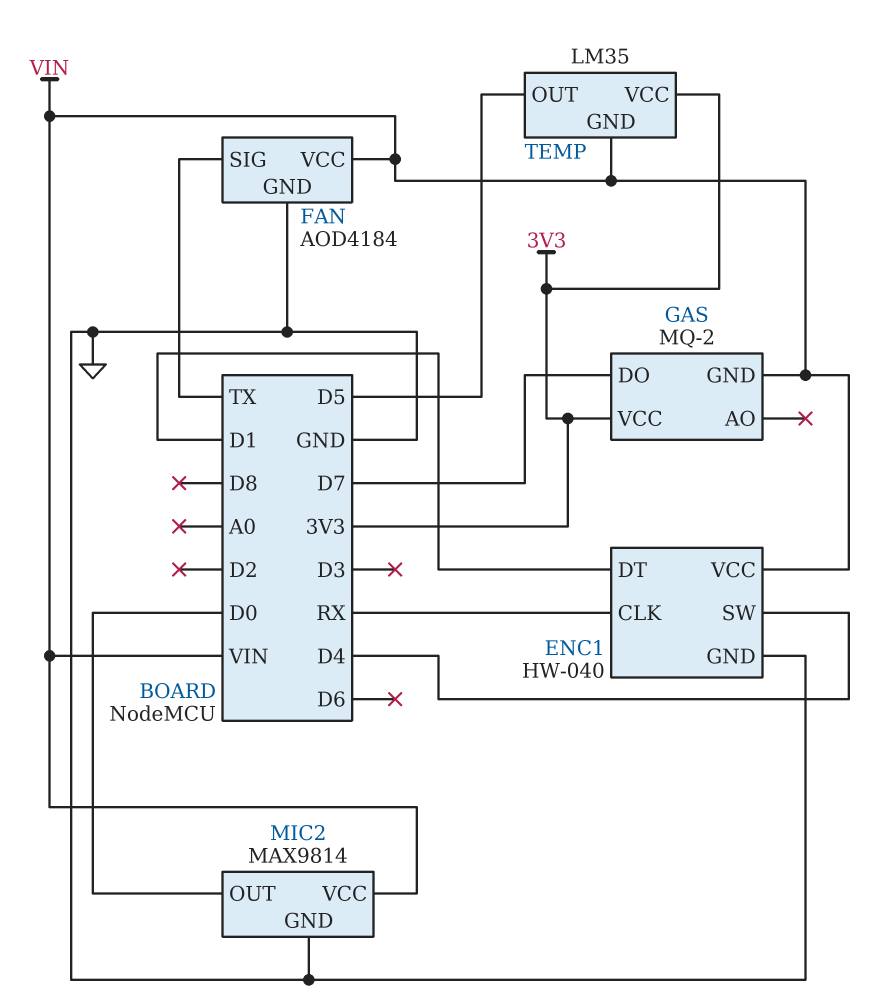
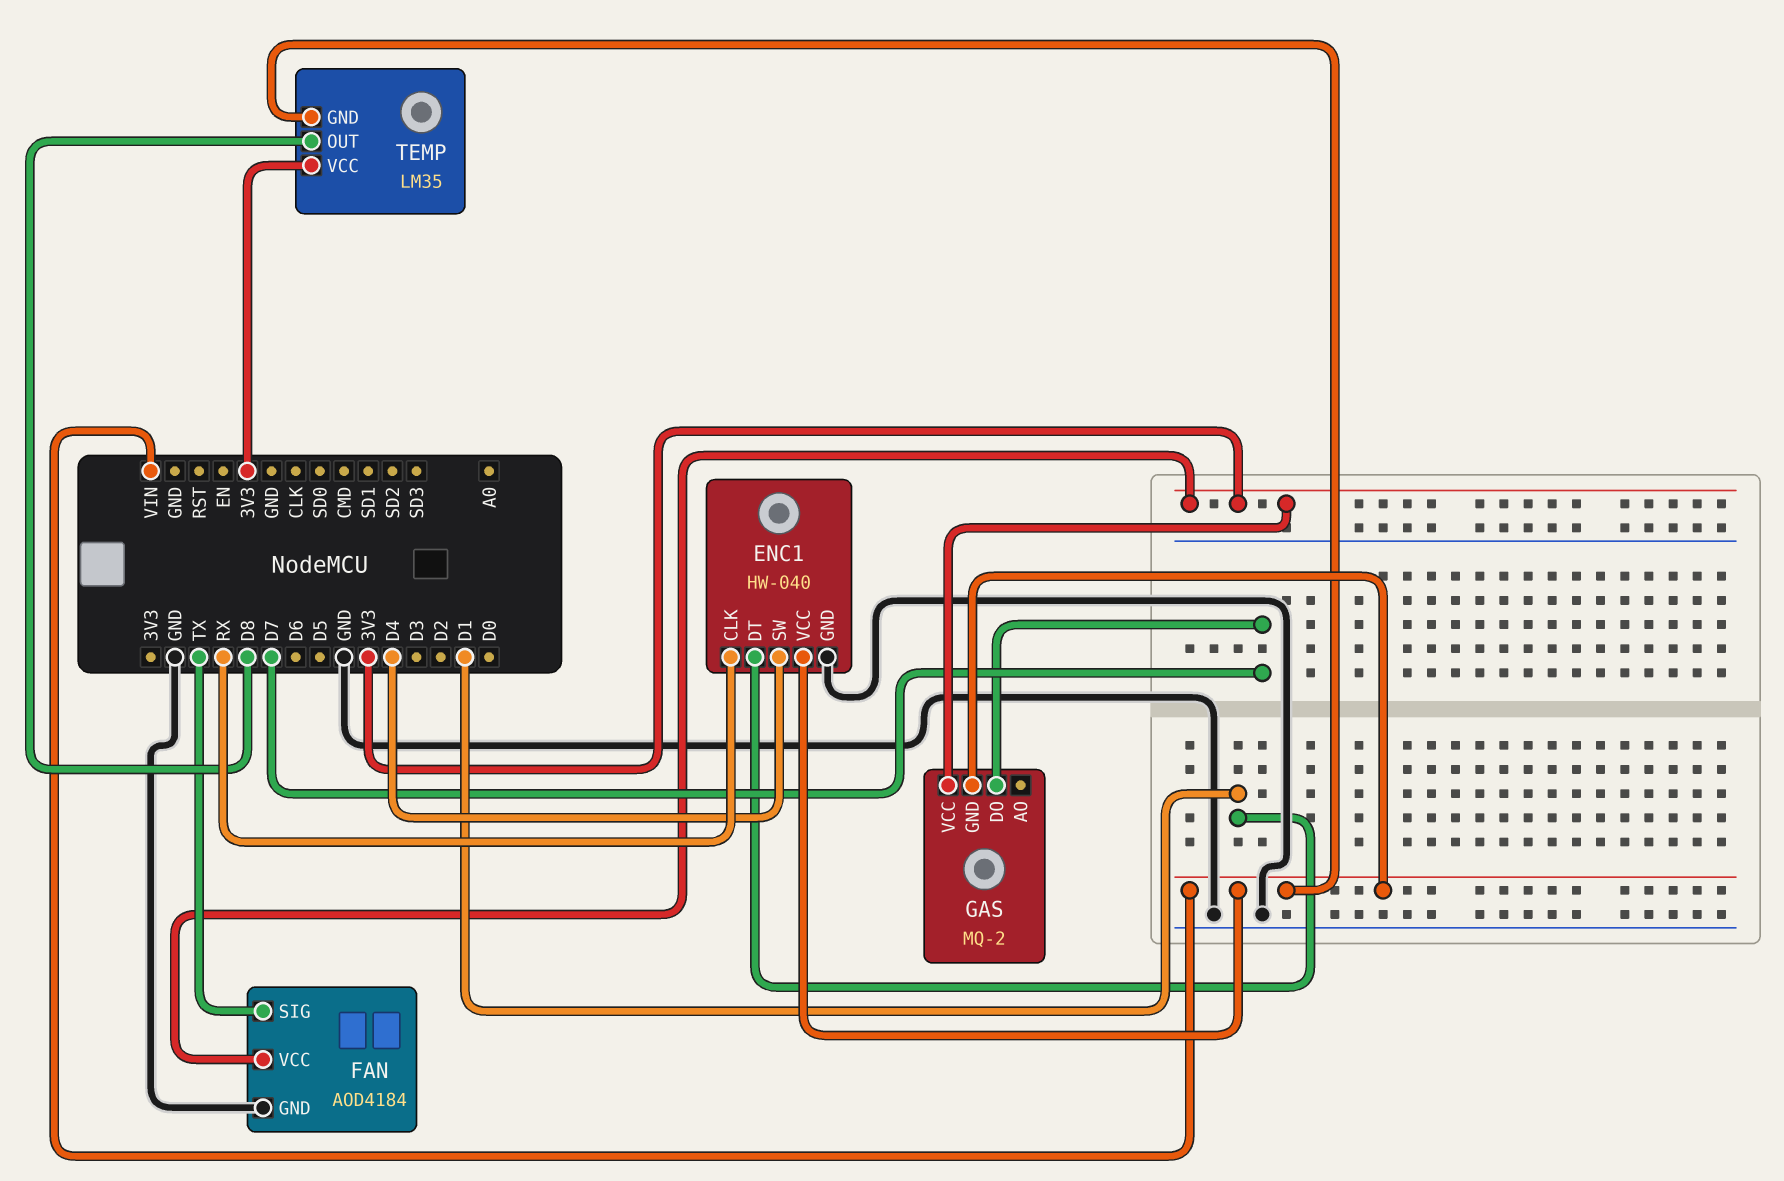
FAN pin VCC: VIN -> 3V3
MIC2: MAX9814 -> none
MIC2 pin GND: GND -> none
MIC2 pin OUT: D0 -> none
MIC2 pin VCC: VIN -> none
TEMP pin OUT: D5 -> D8

